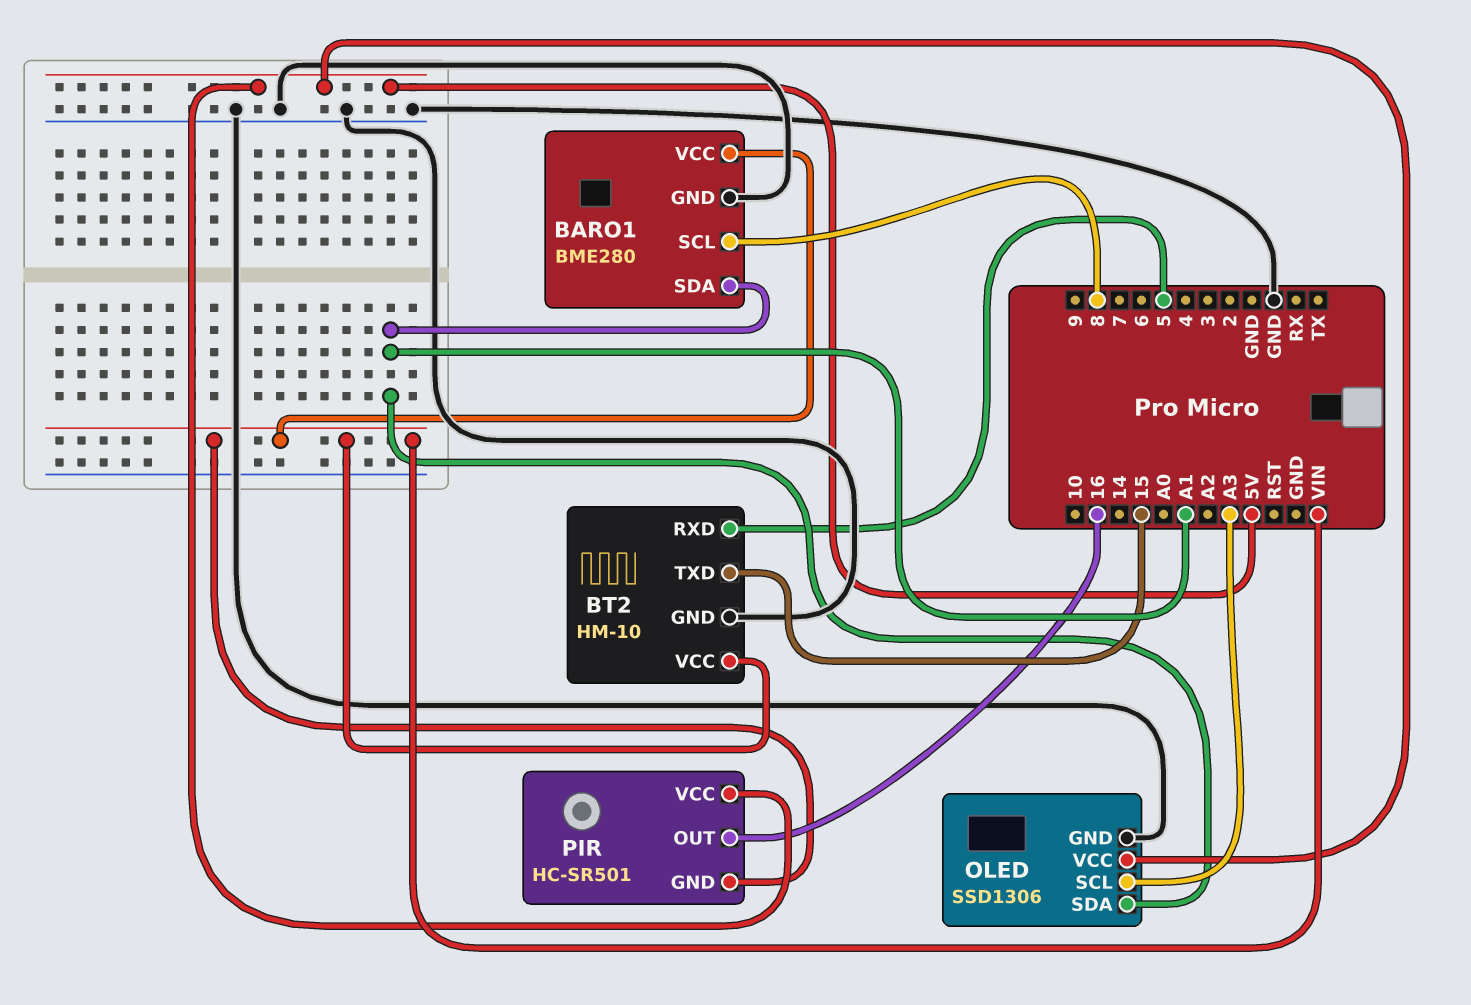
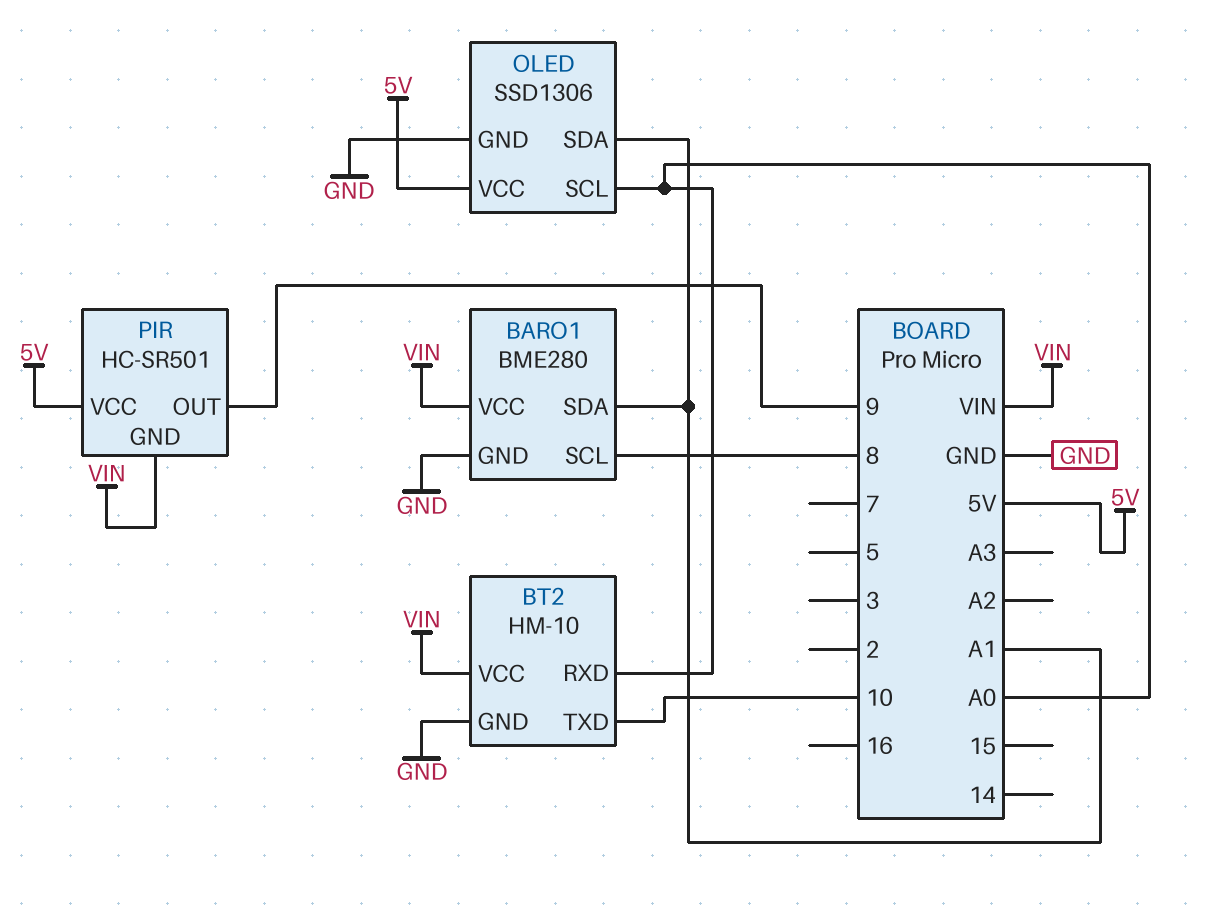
BT2 pin RXD: 5 -> A0
BT2 pin TXD: 15 -> 10
OLED pin SCL: A3 -> A0
PIR pin OUT: 16 -> 9

